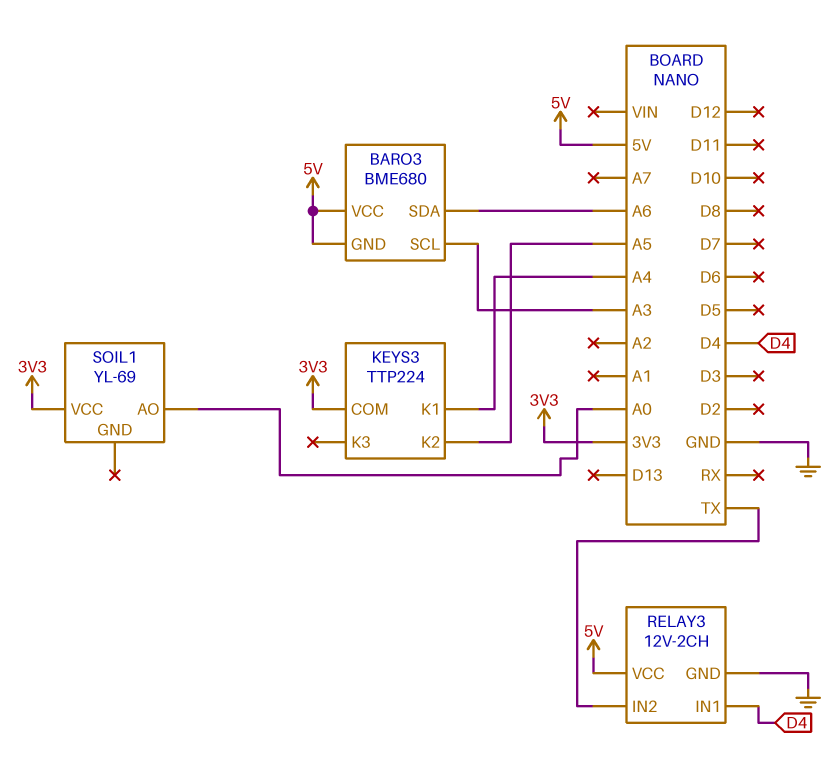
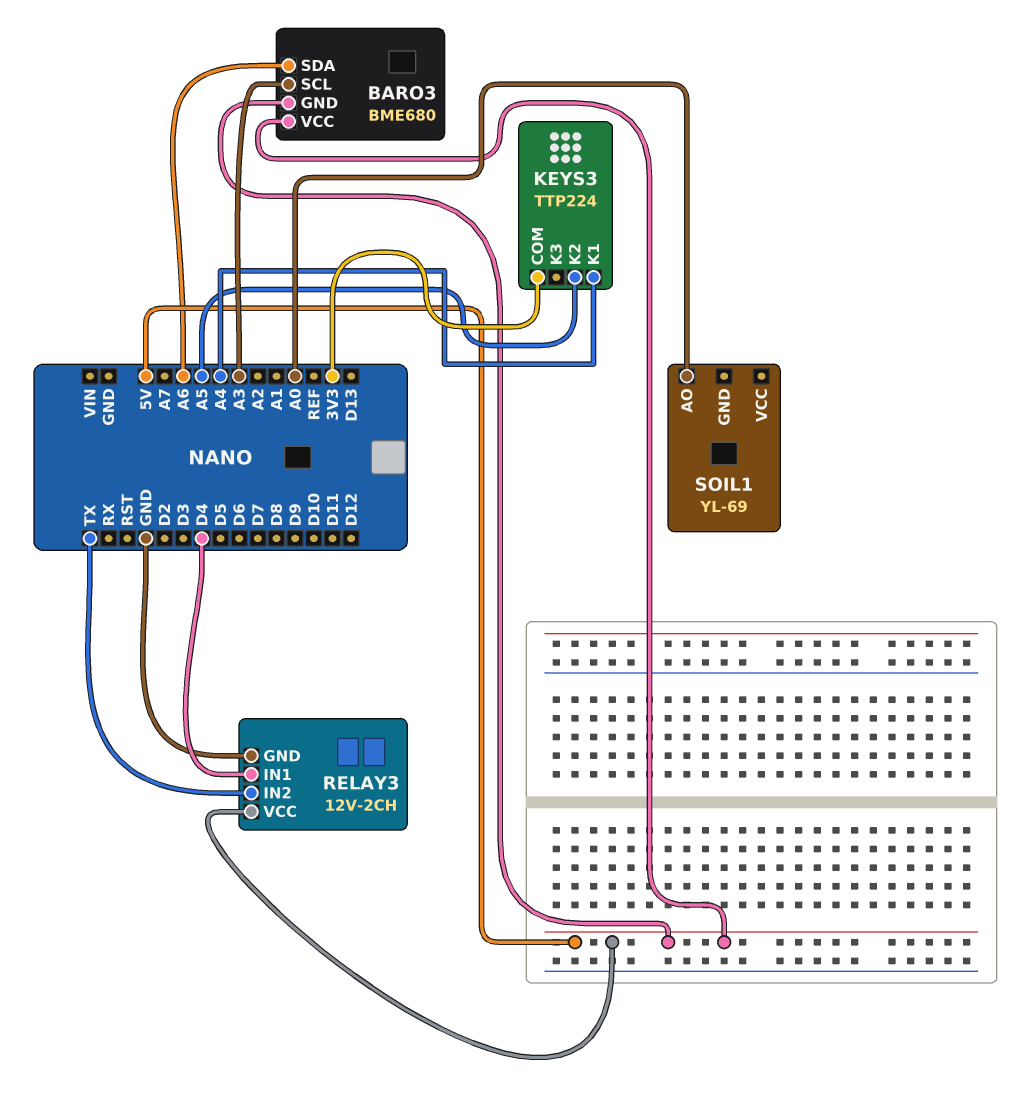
SOIL1 pin VCC: 3V3 -> none

